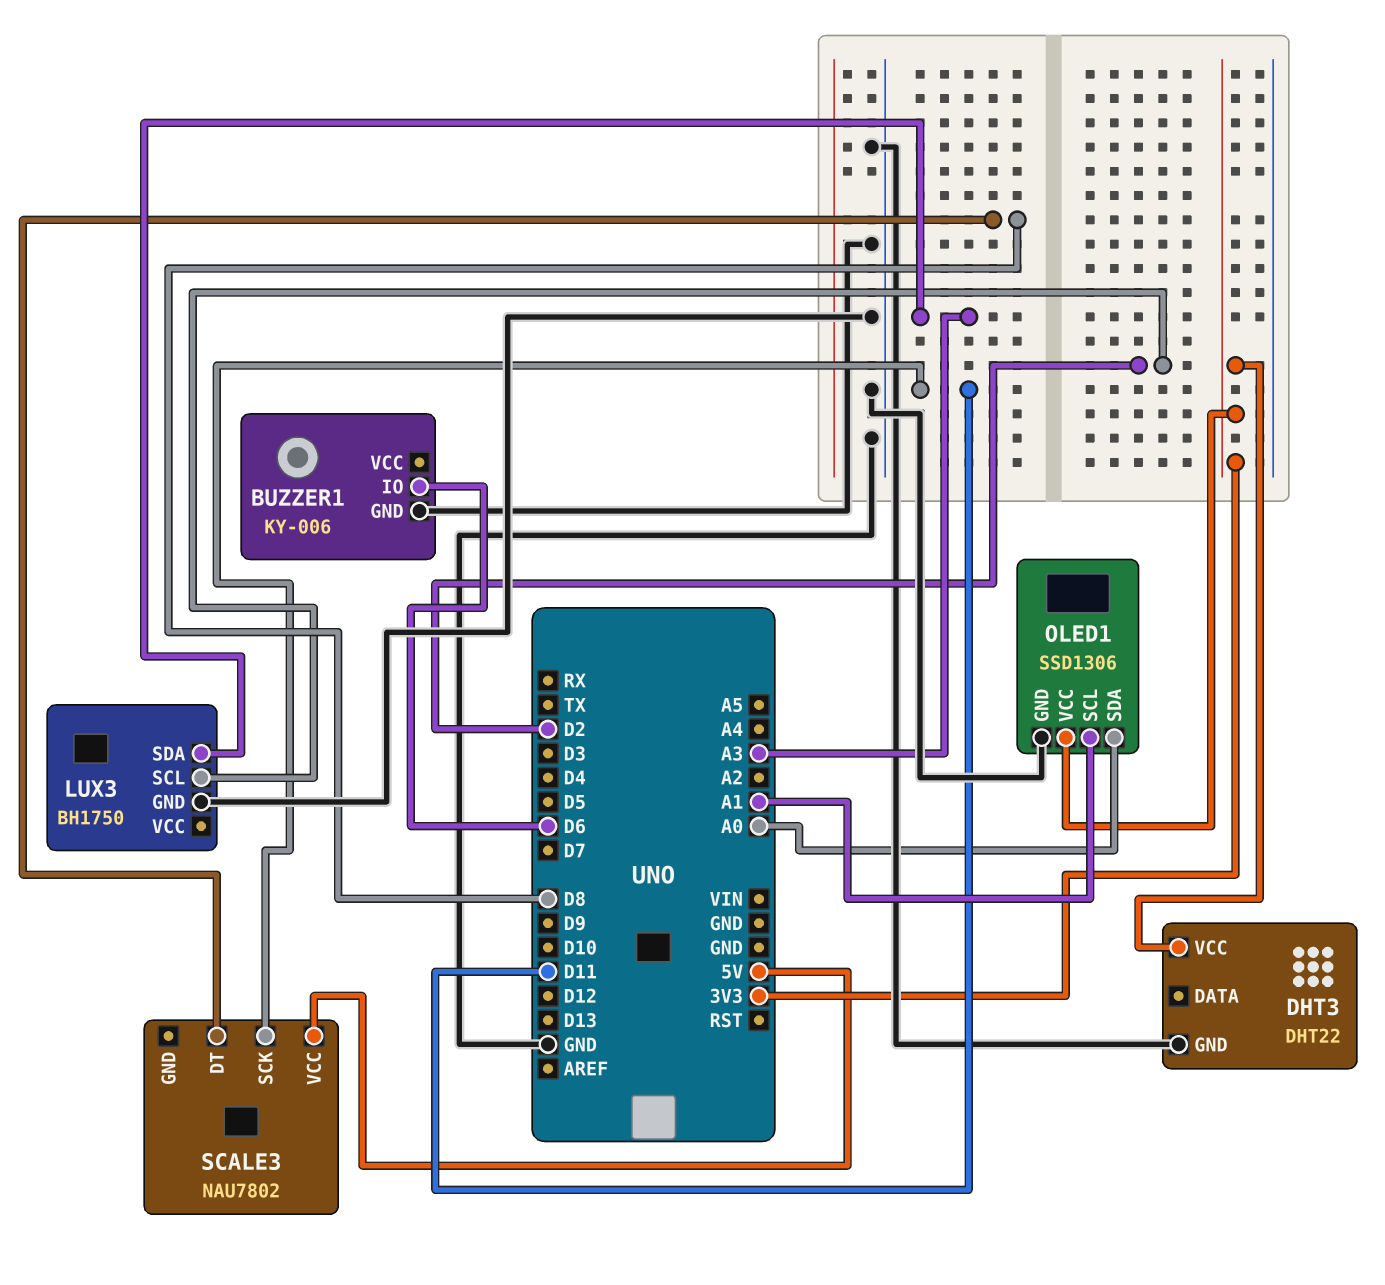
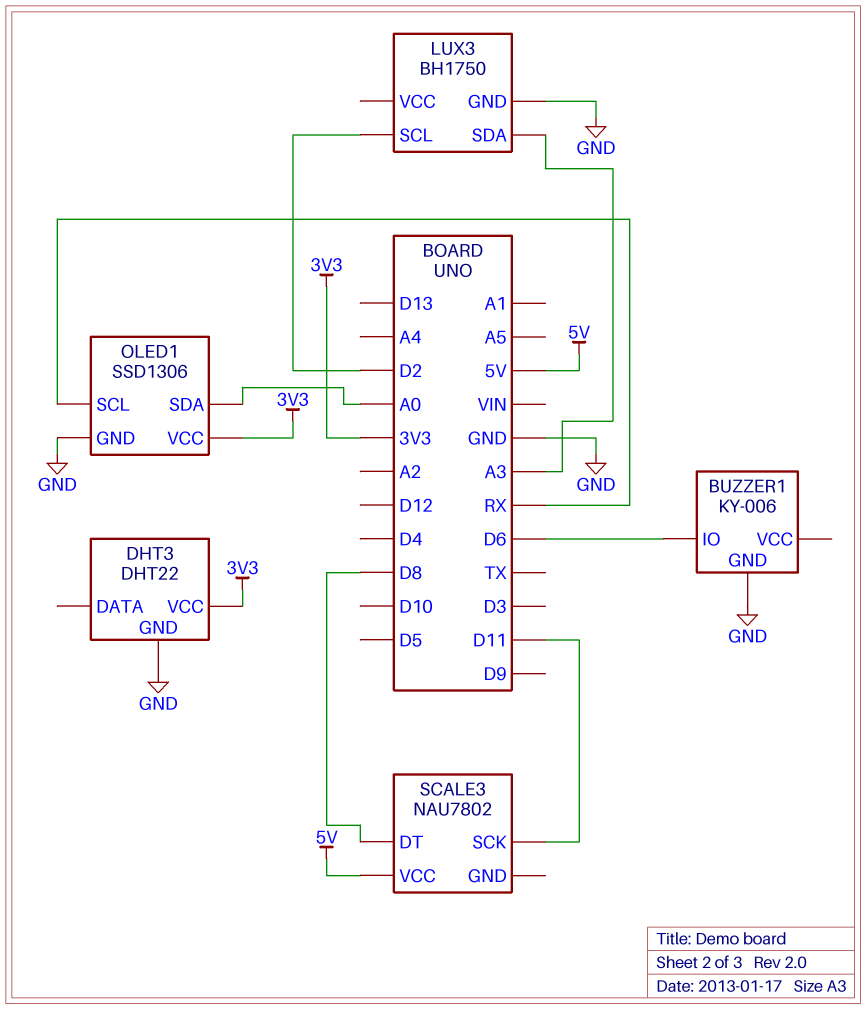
OLED1 pin SCL: A1 -> RX

